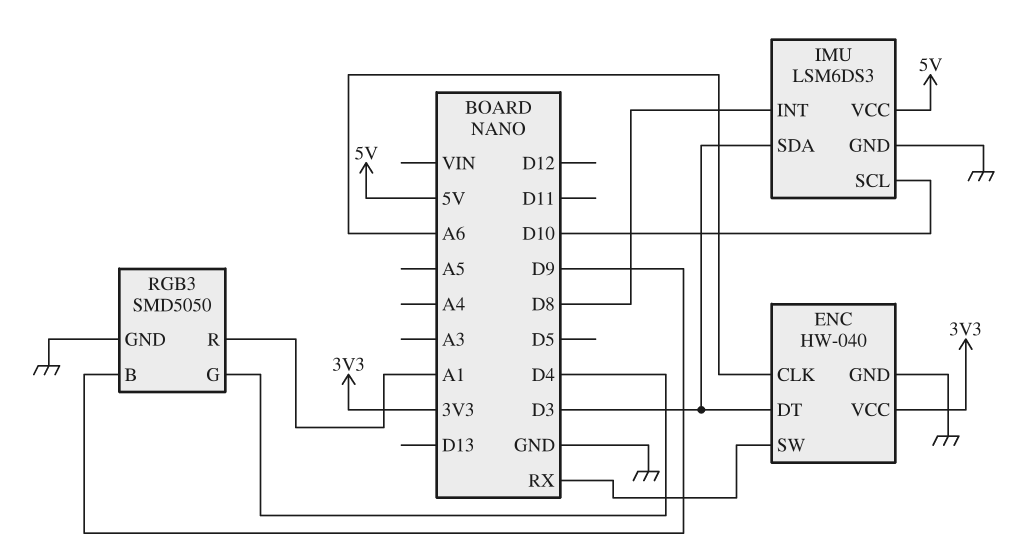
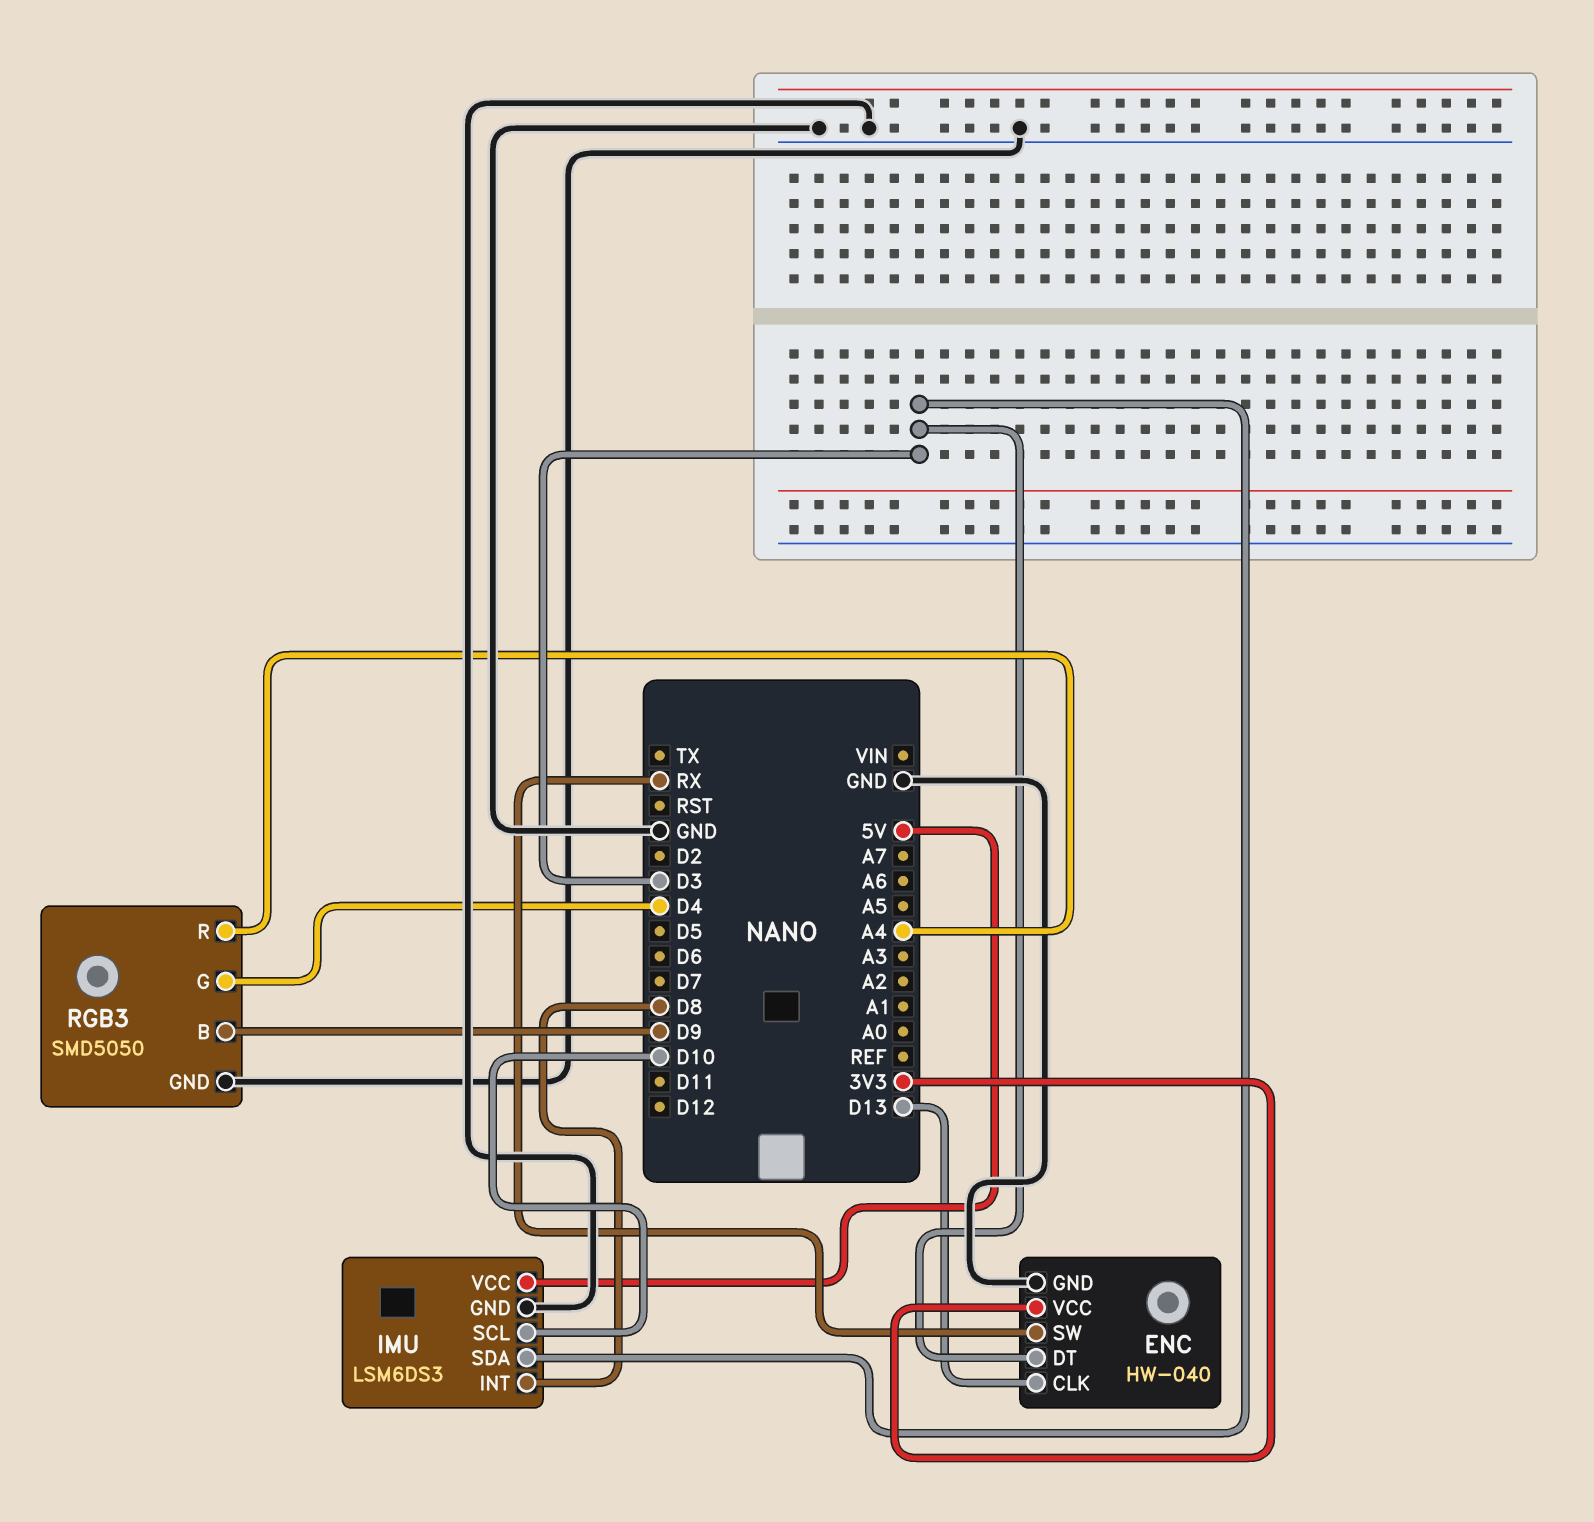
ENC pin CLK: A6 -> D13
RGB3 pin R: A1 -> A4

